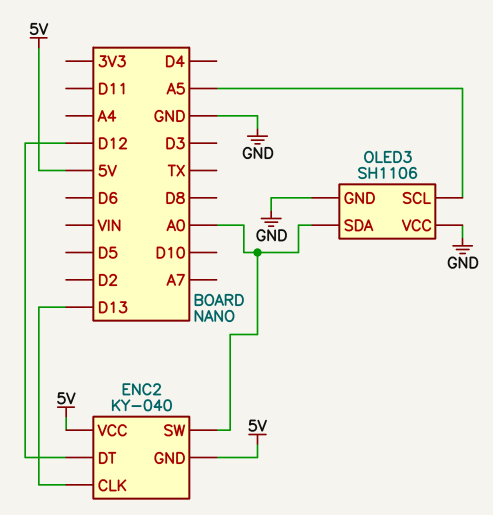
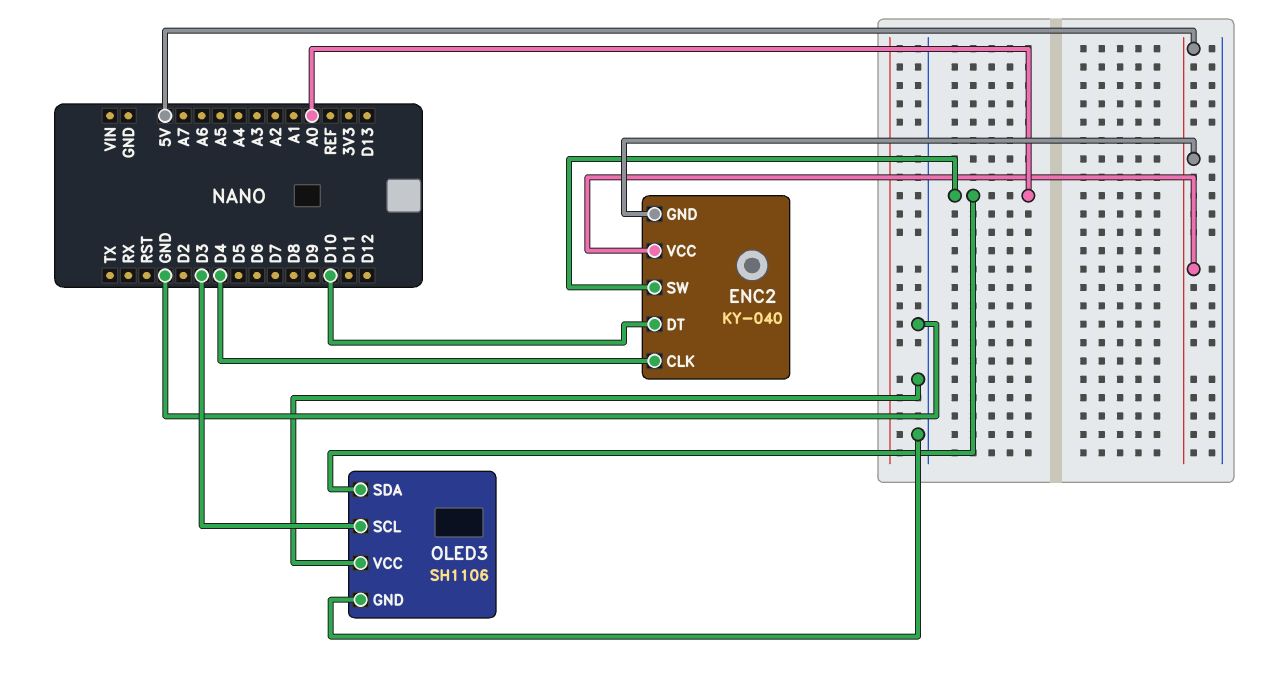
ENC2 pin CLK: D13 -> D4
ENC2 pin DT: D12 -> D10
OLED3 pin SCL: A5 -> D3

